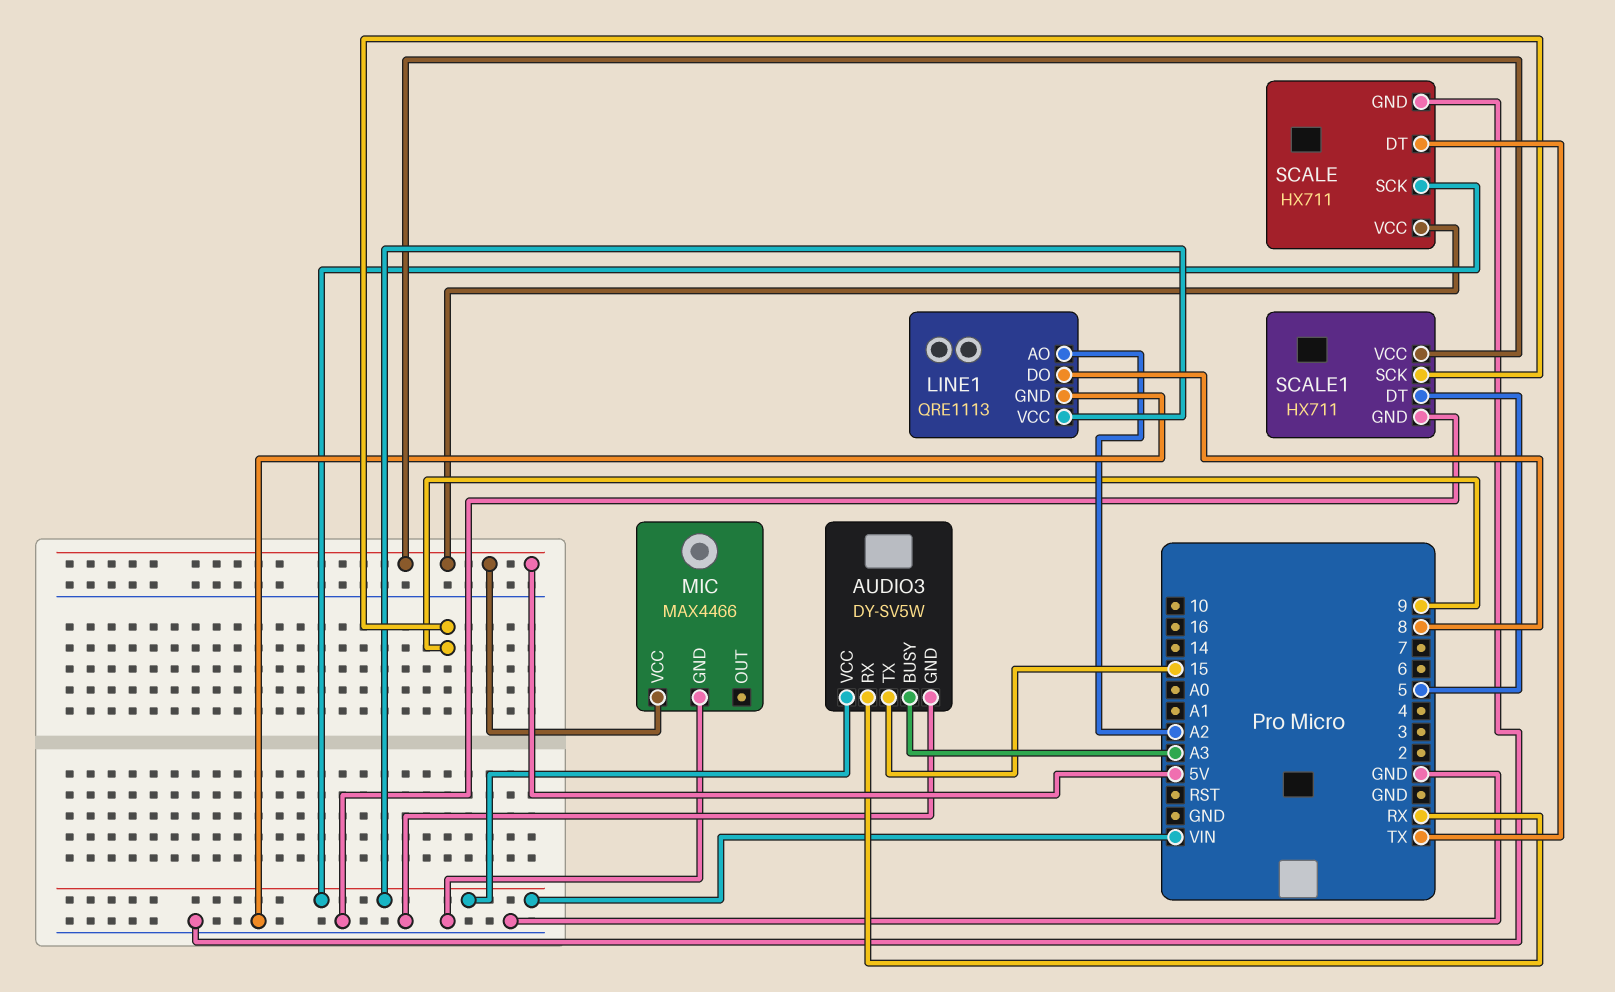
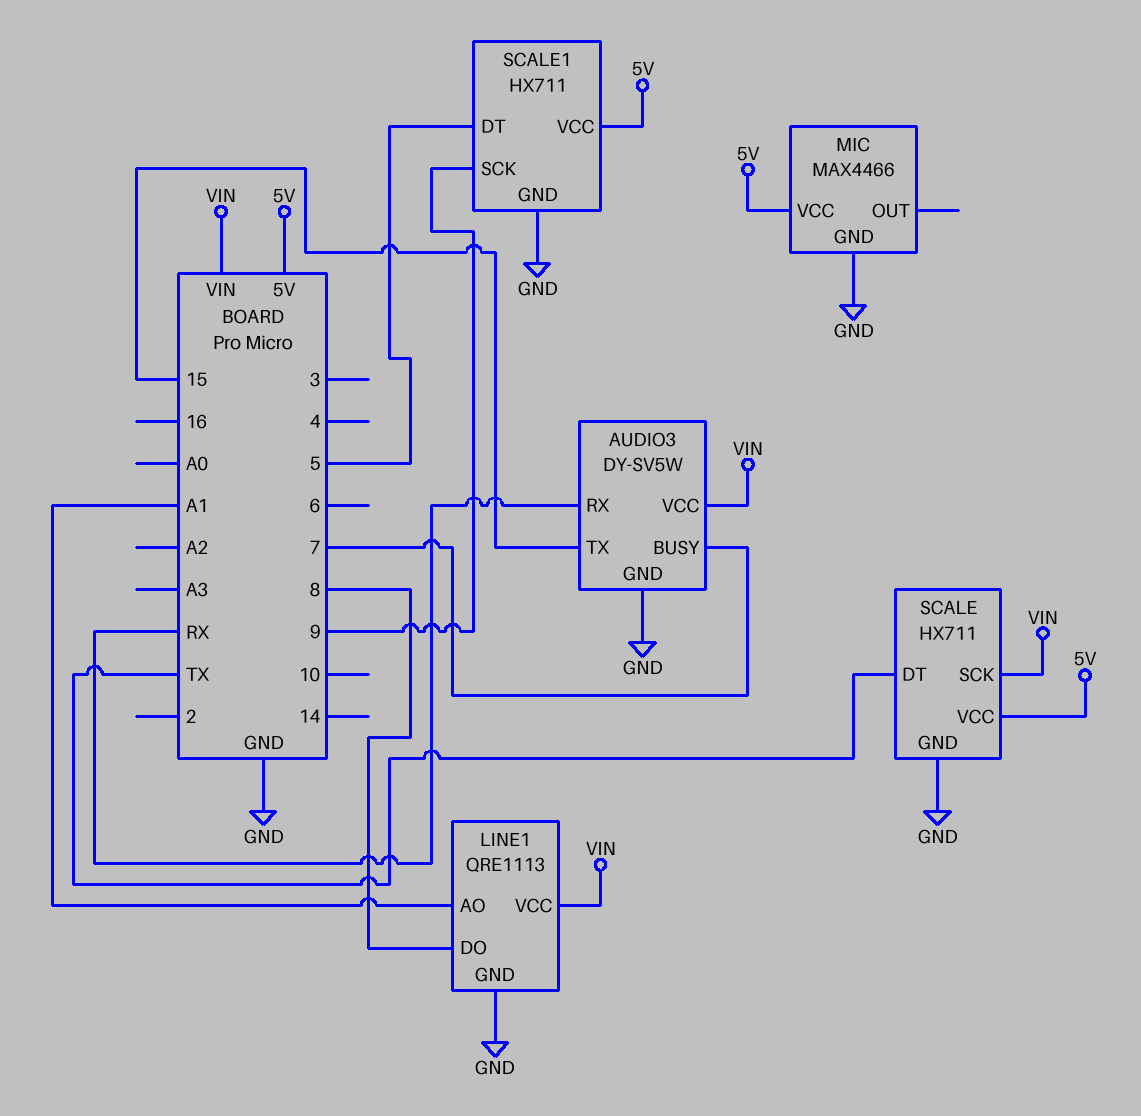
AUDIO3 pin BUSY: A3 -> 7
LINE1 pin AO: A2 -> A1

